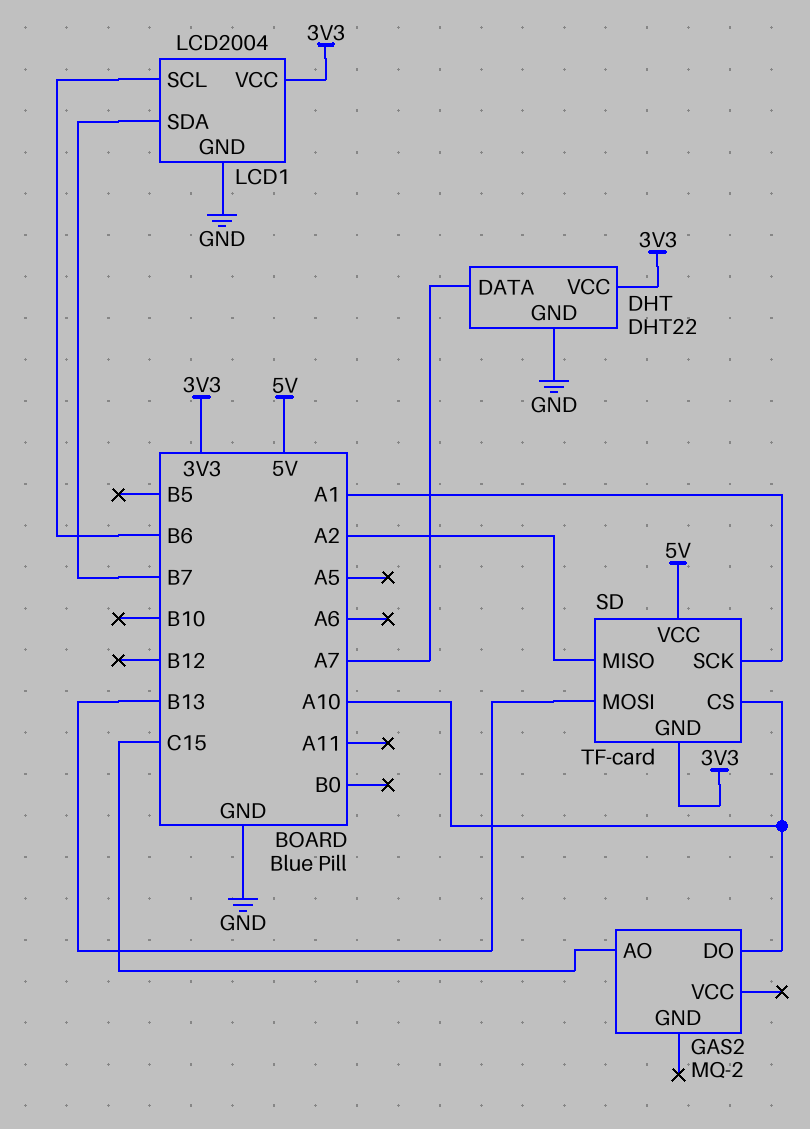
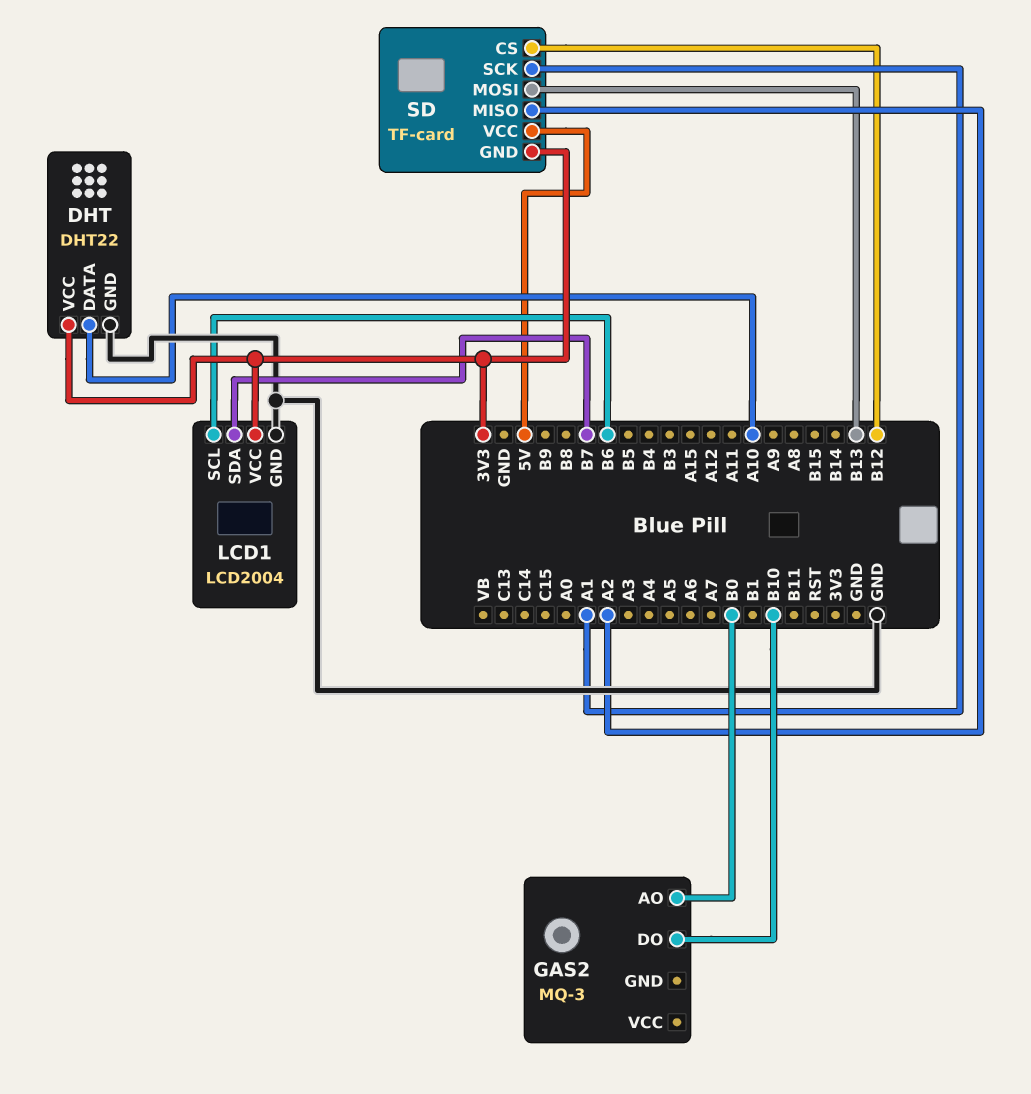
DHT pin DATA: A7 -> A10
GAS2: MQ-2 -> MQ-3
GAS2 pin AO: C15 -> B0
GAS2 pin DO: A10 -> B10
SD pin CS: A10 -> B12

